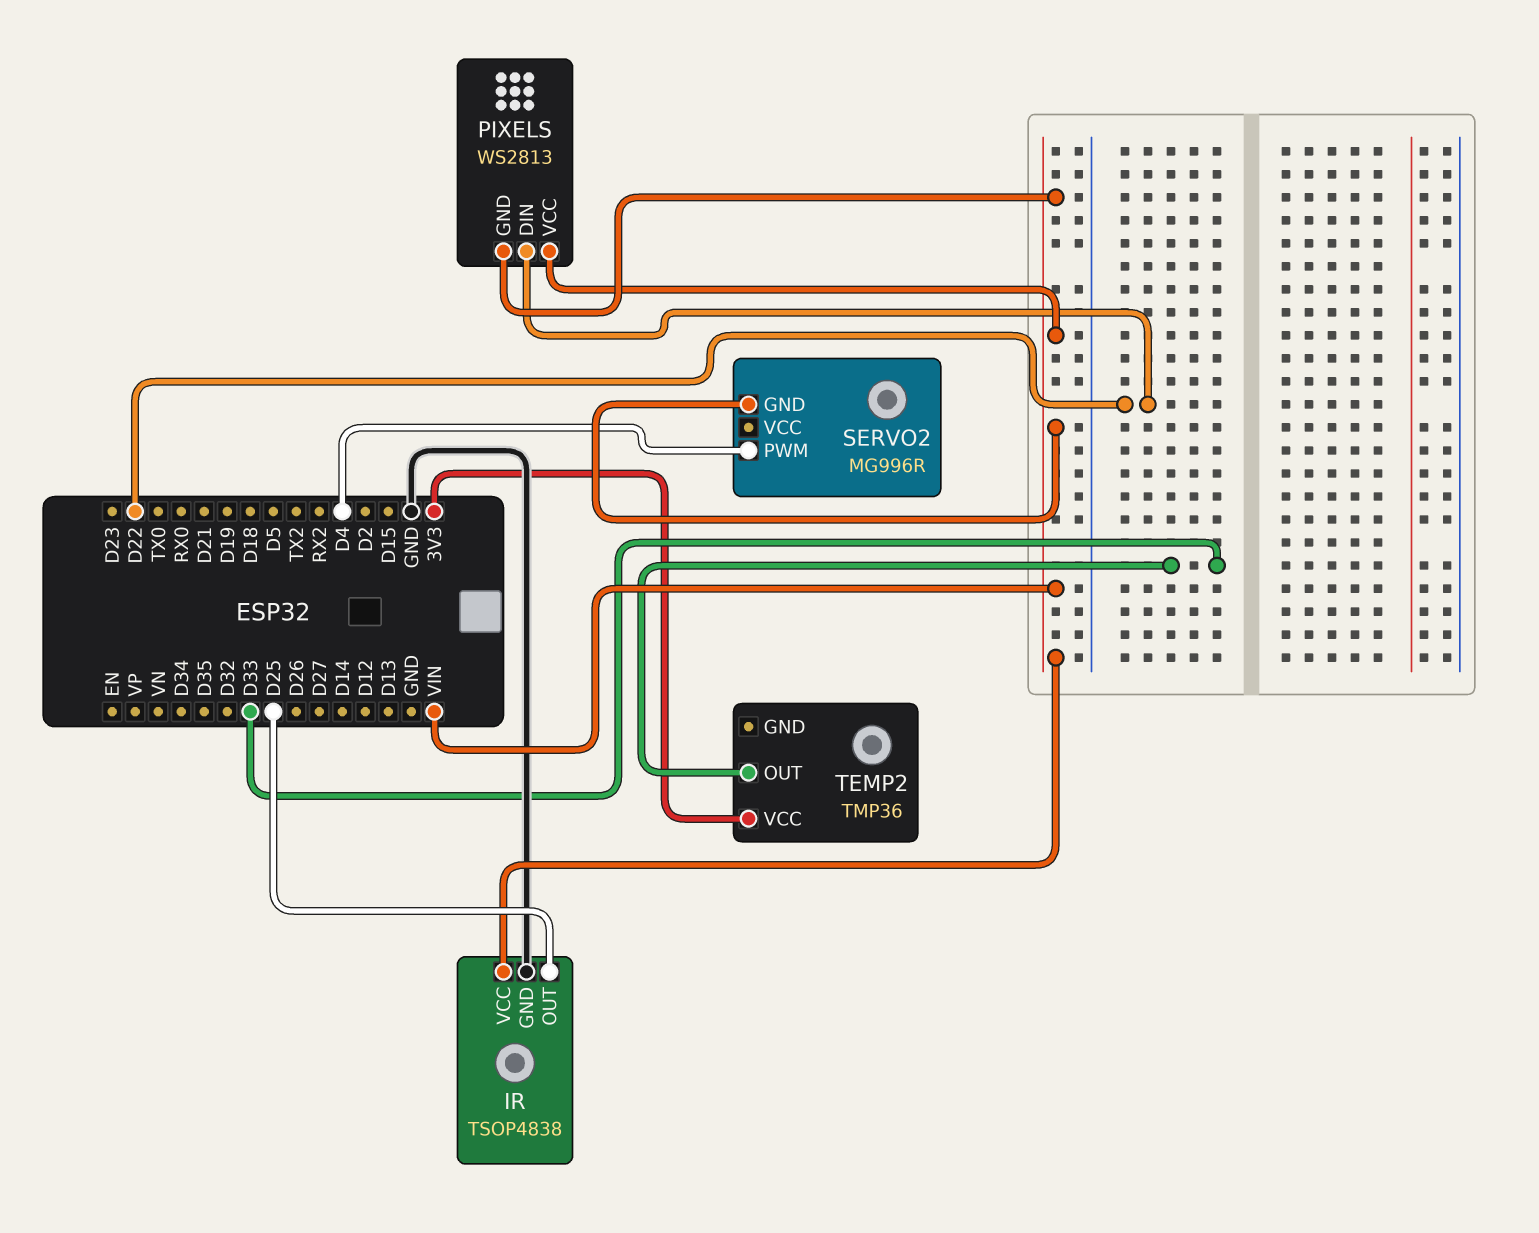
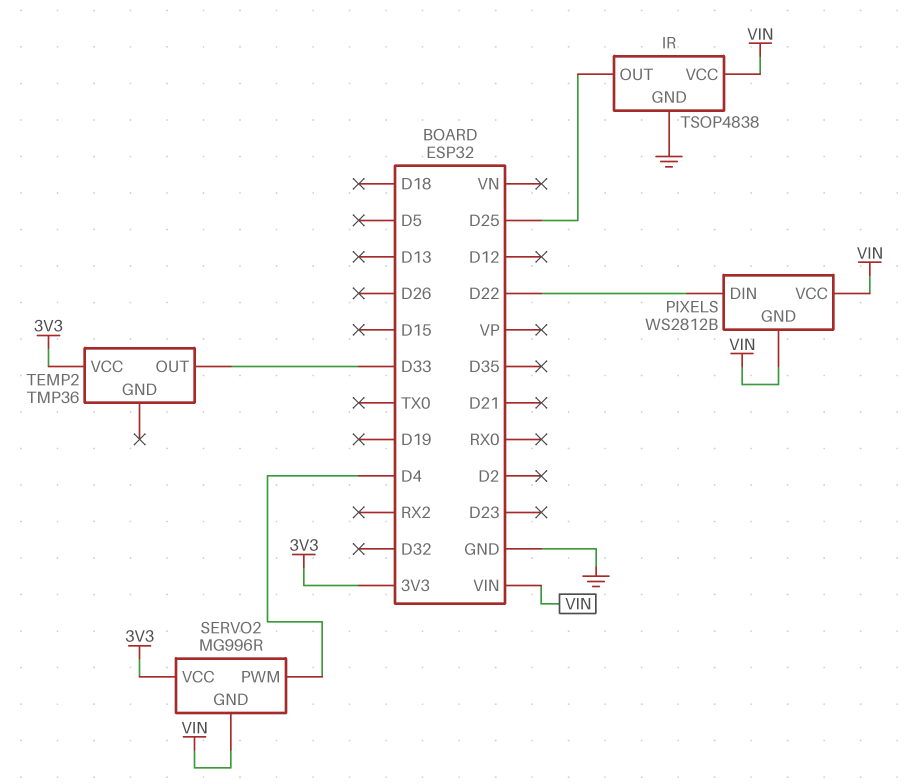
PIXELS: WS2813 -> WS2812B
SERVO2 pin VCC: none -> 3V3

